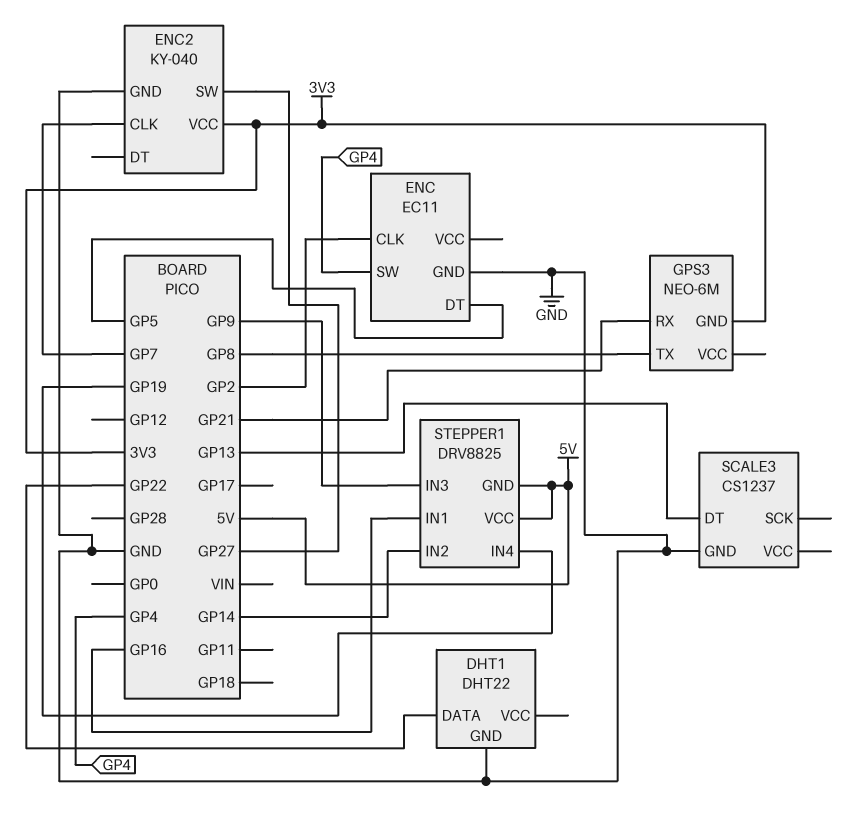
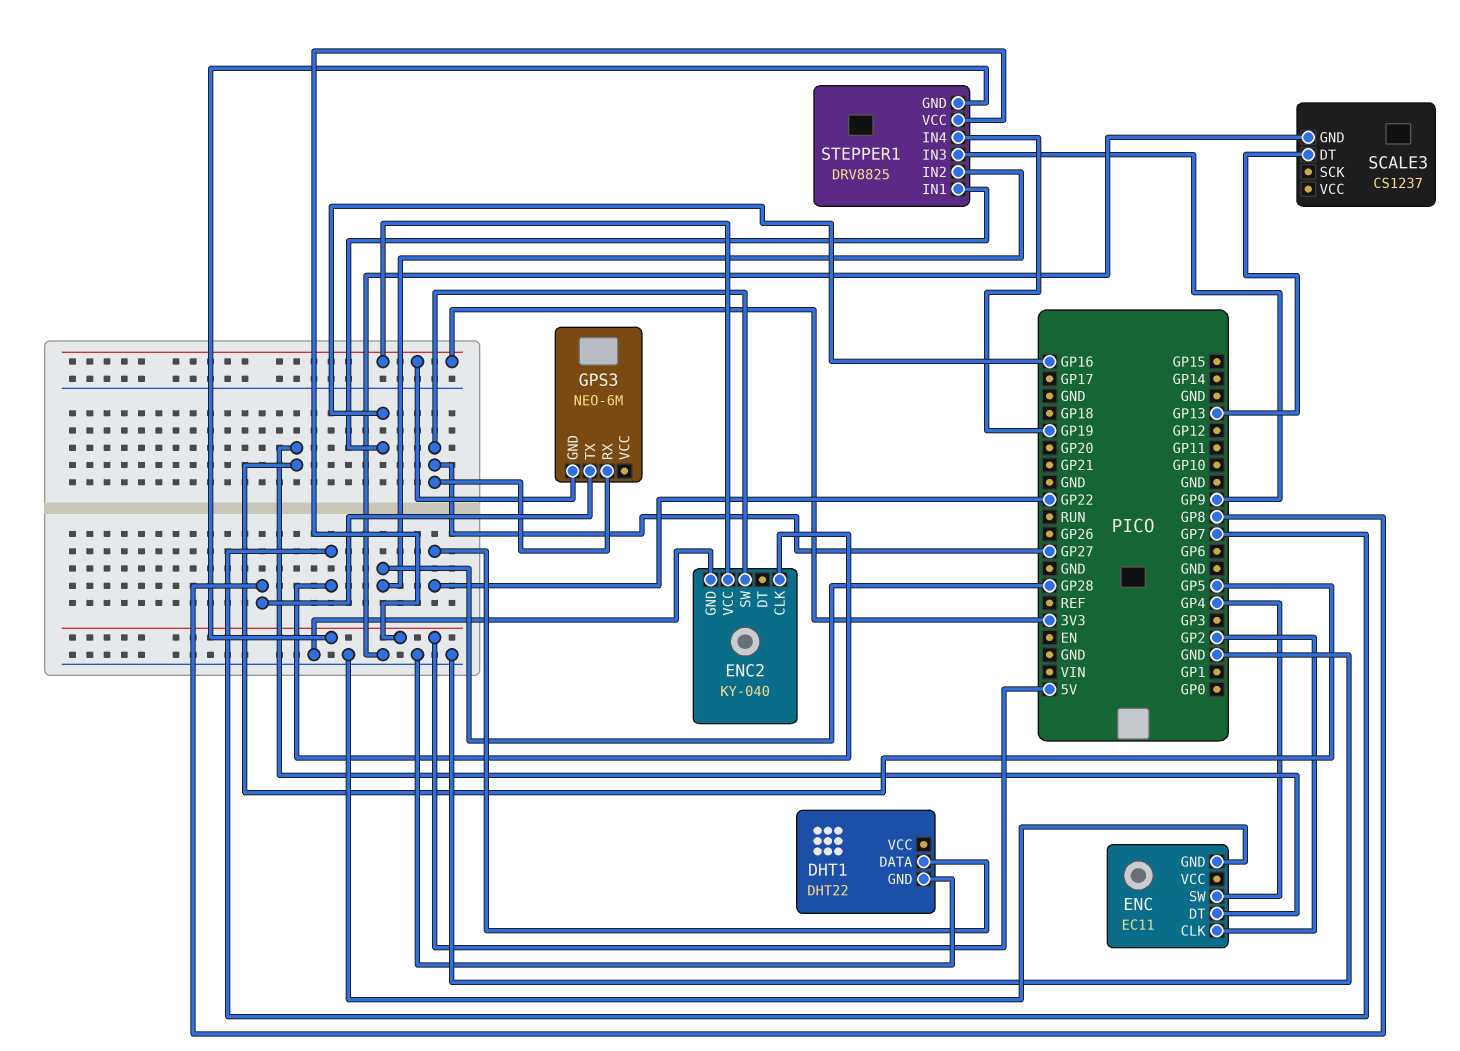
GPS3 pin RX: GP21 -> GP27
STEPPER1 pin IN2: GP14 -> GP28

